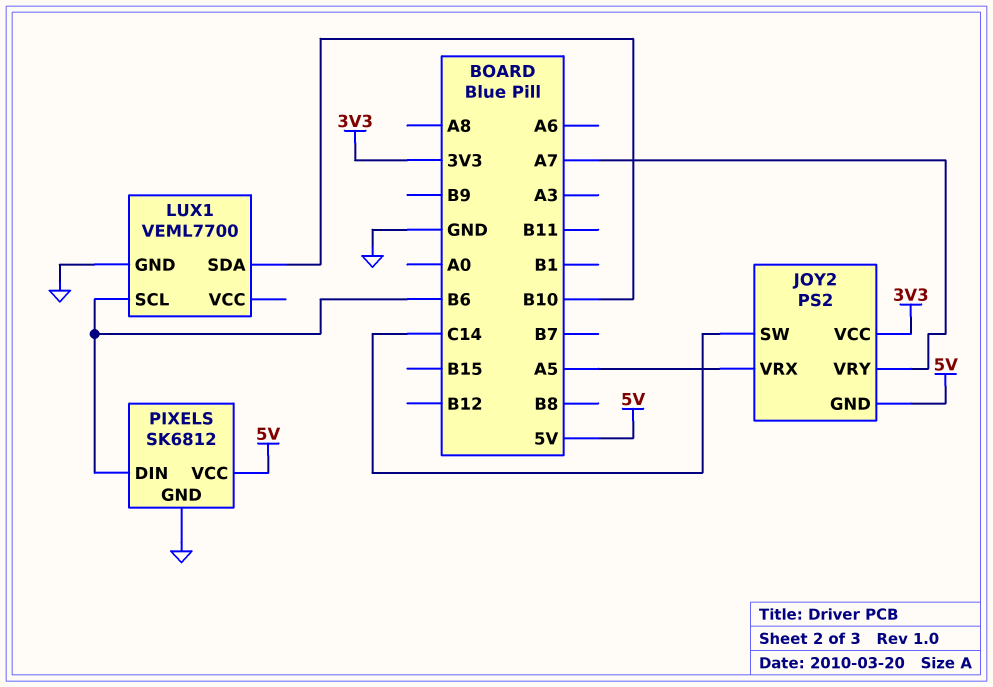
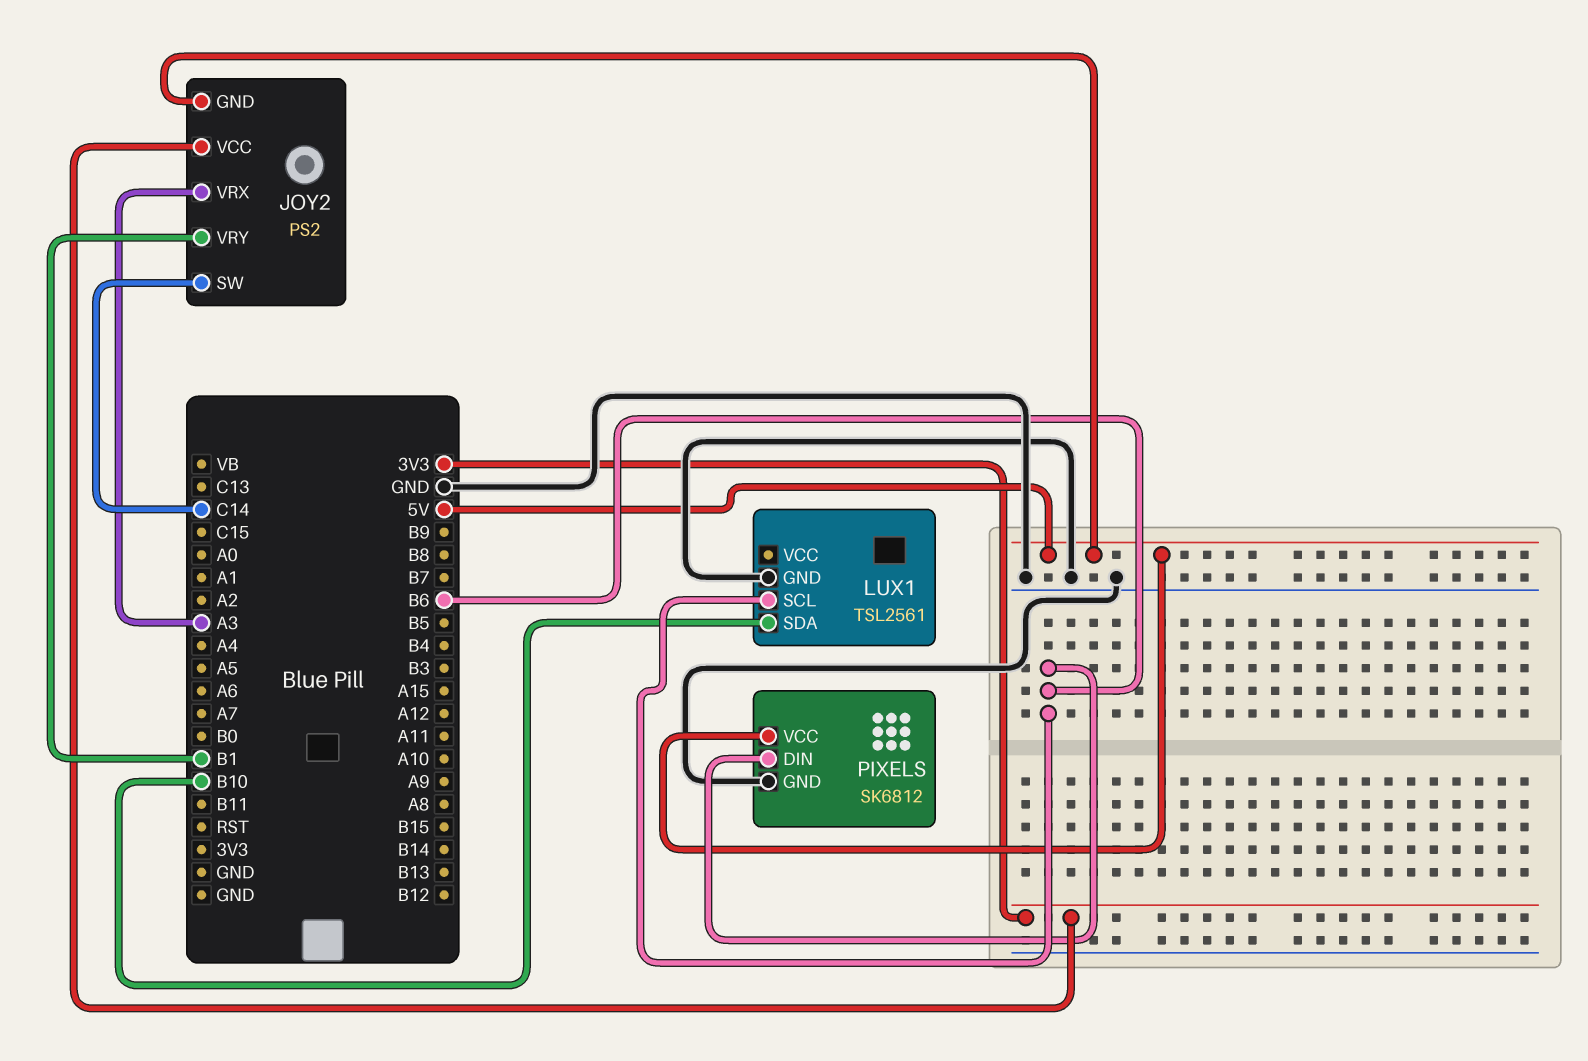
JOY2 pin VRX: A5 -> A3
JOY2 pin VRY: A7 -> B1
LUX1: VEML7700 -> TSL2561

